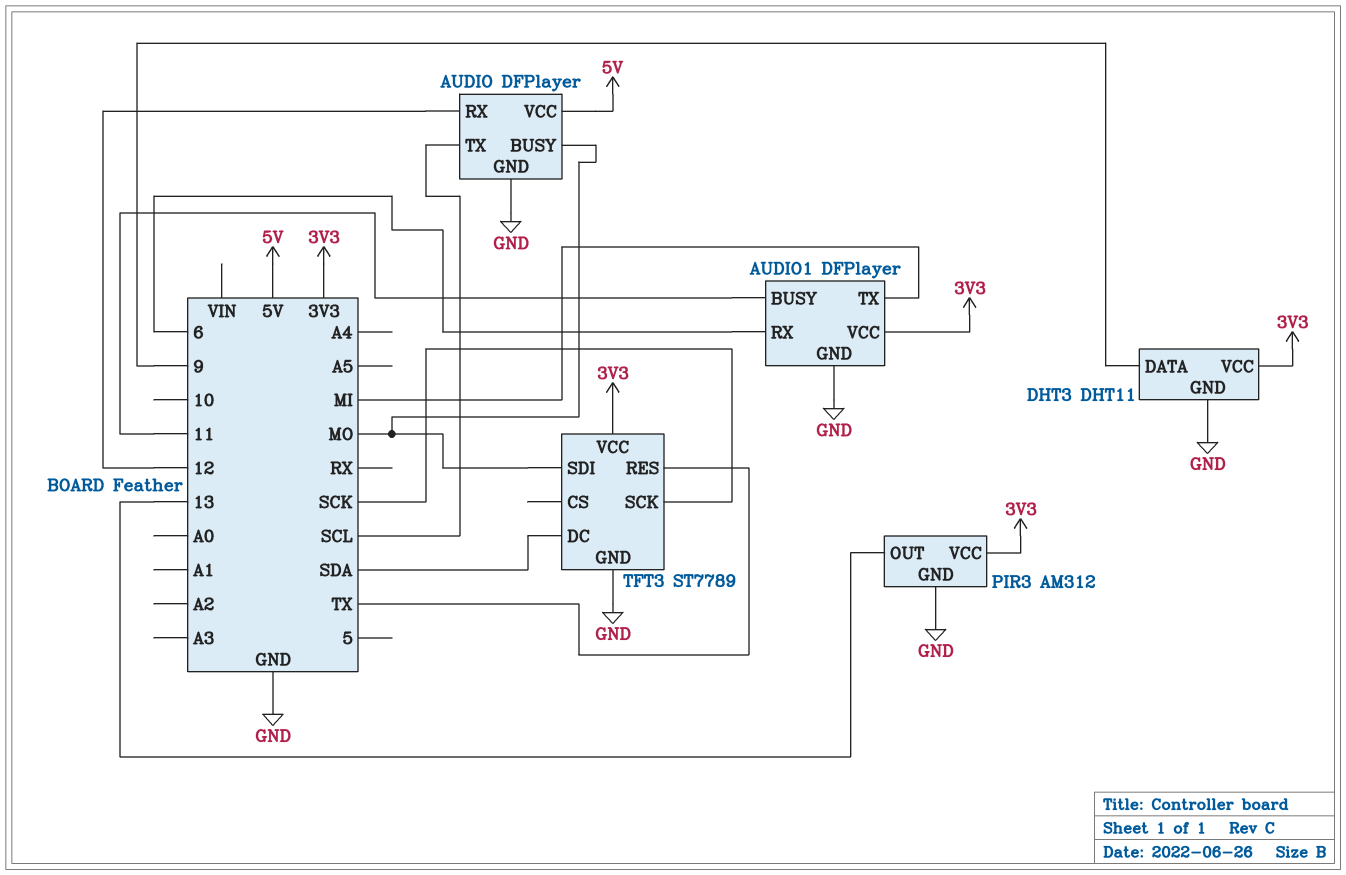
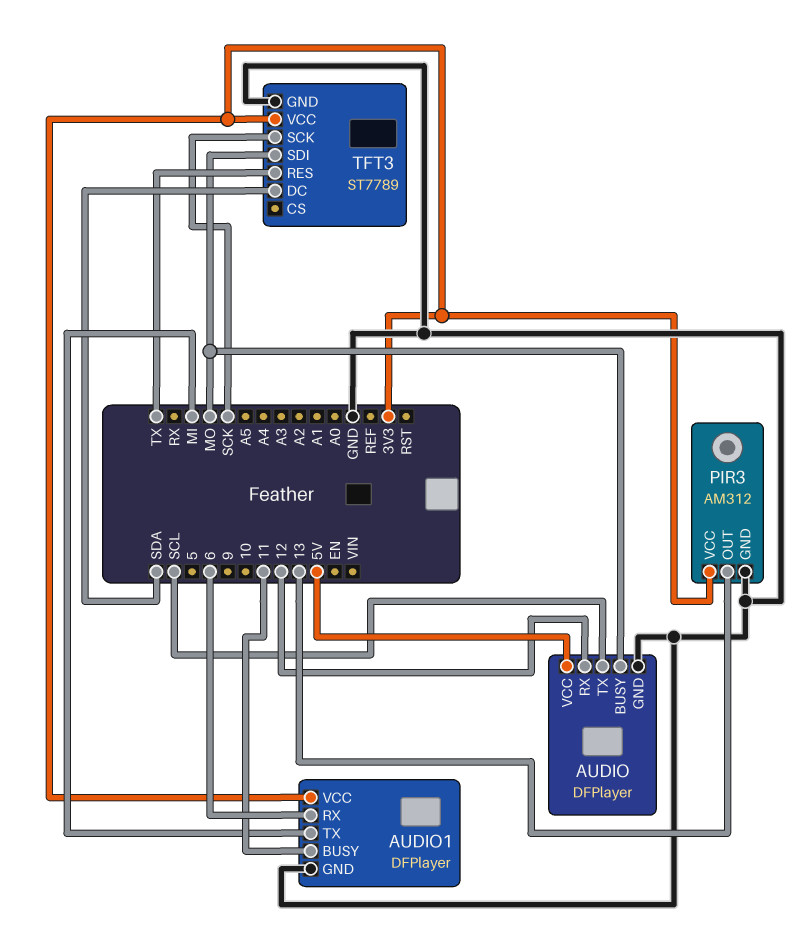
DHT3: DHT11 -> none
DHT3 pin DATA: 9 -> none
DHT3 pin GND: GND -> none
DHT3 pin VCC: 3V3 -> none

